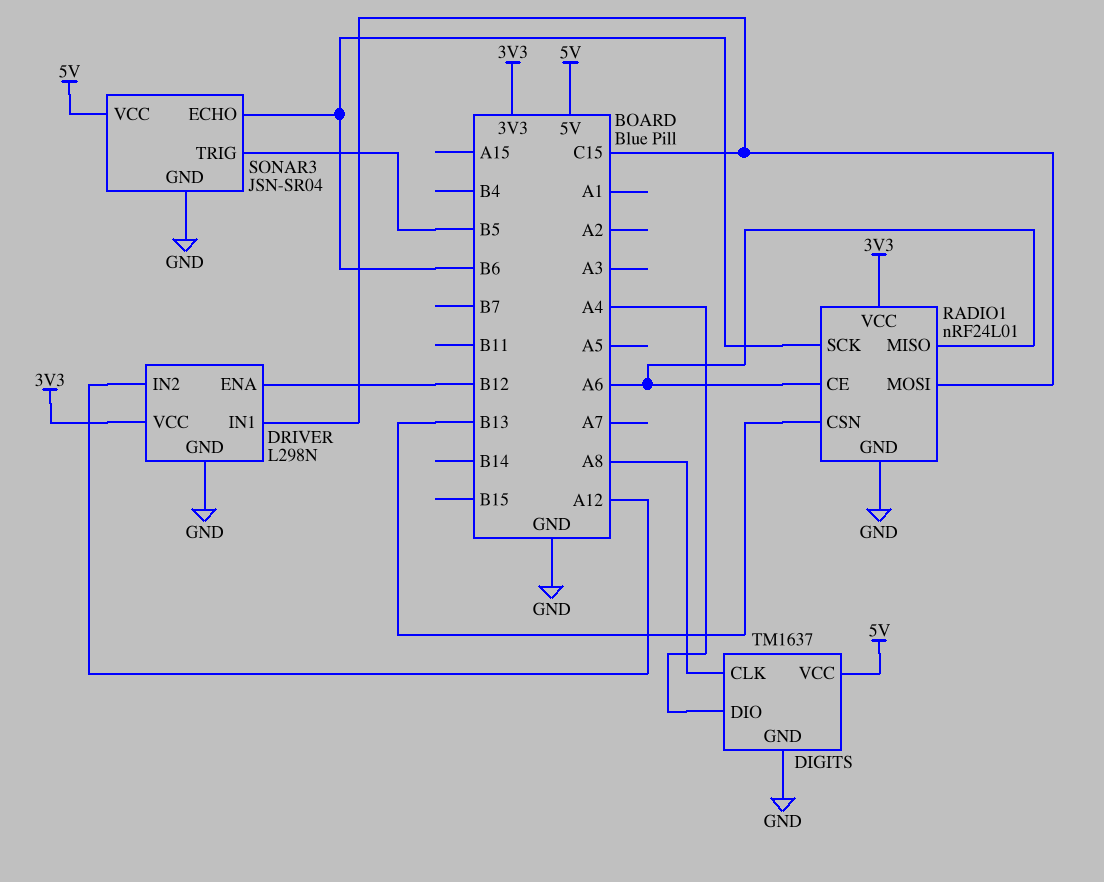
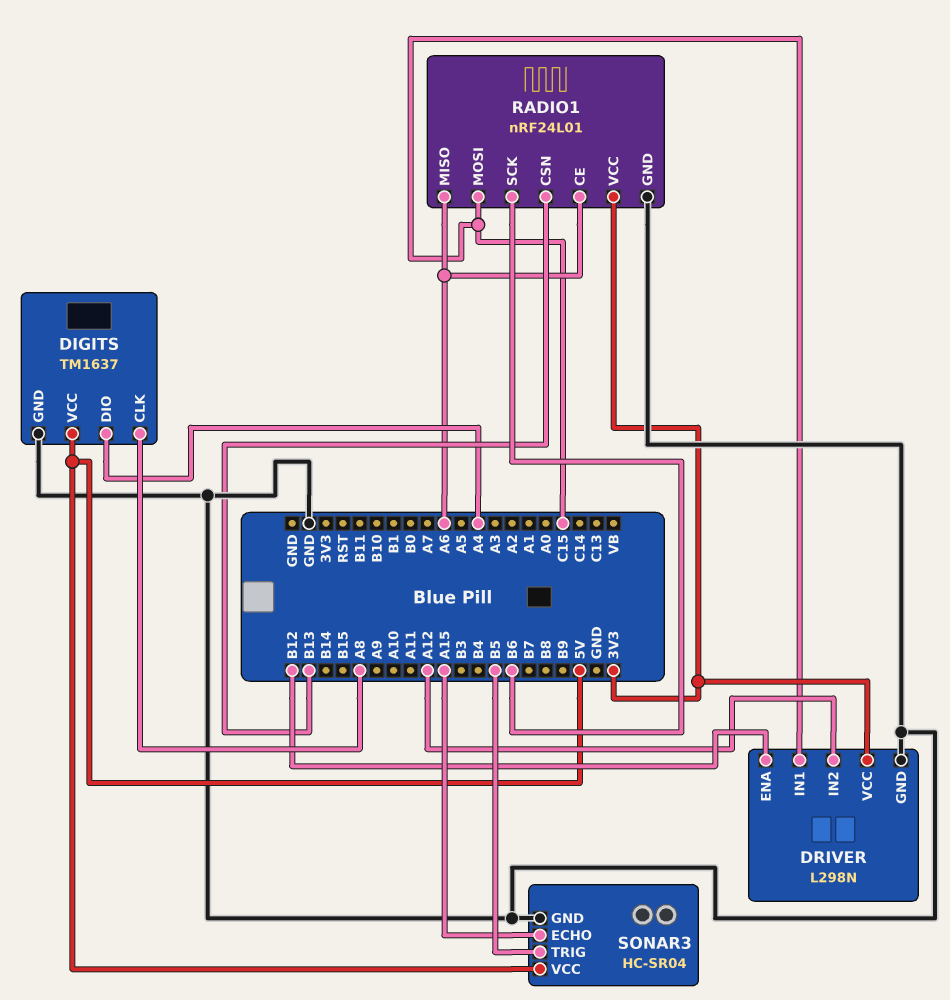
SONAR3: JSN-SR04 -> HC-SR04
SONAR3 pin ECHO: B6 -> A15

